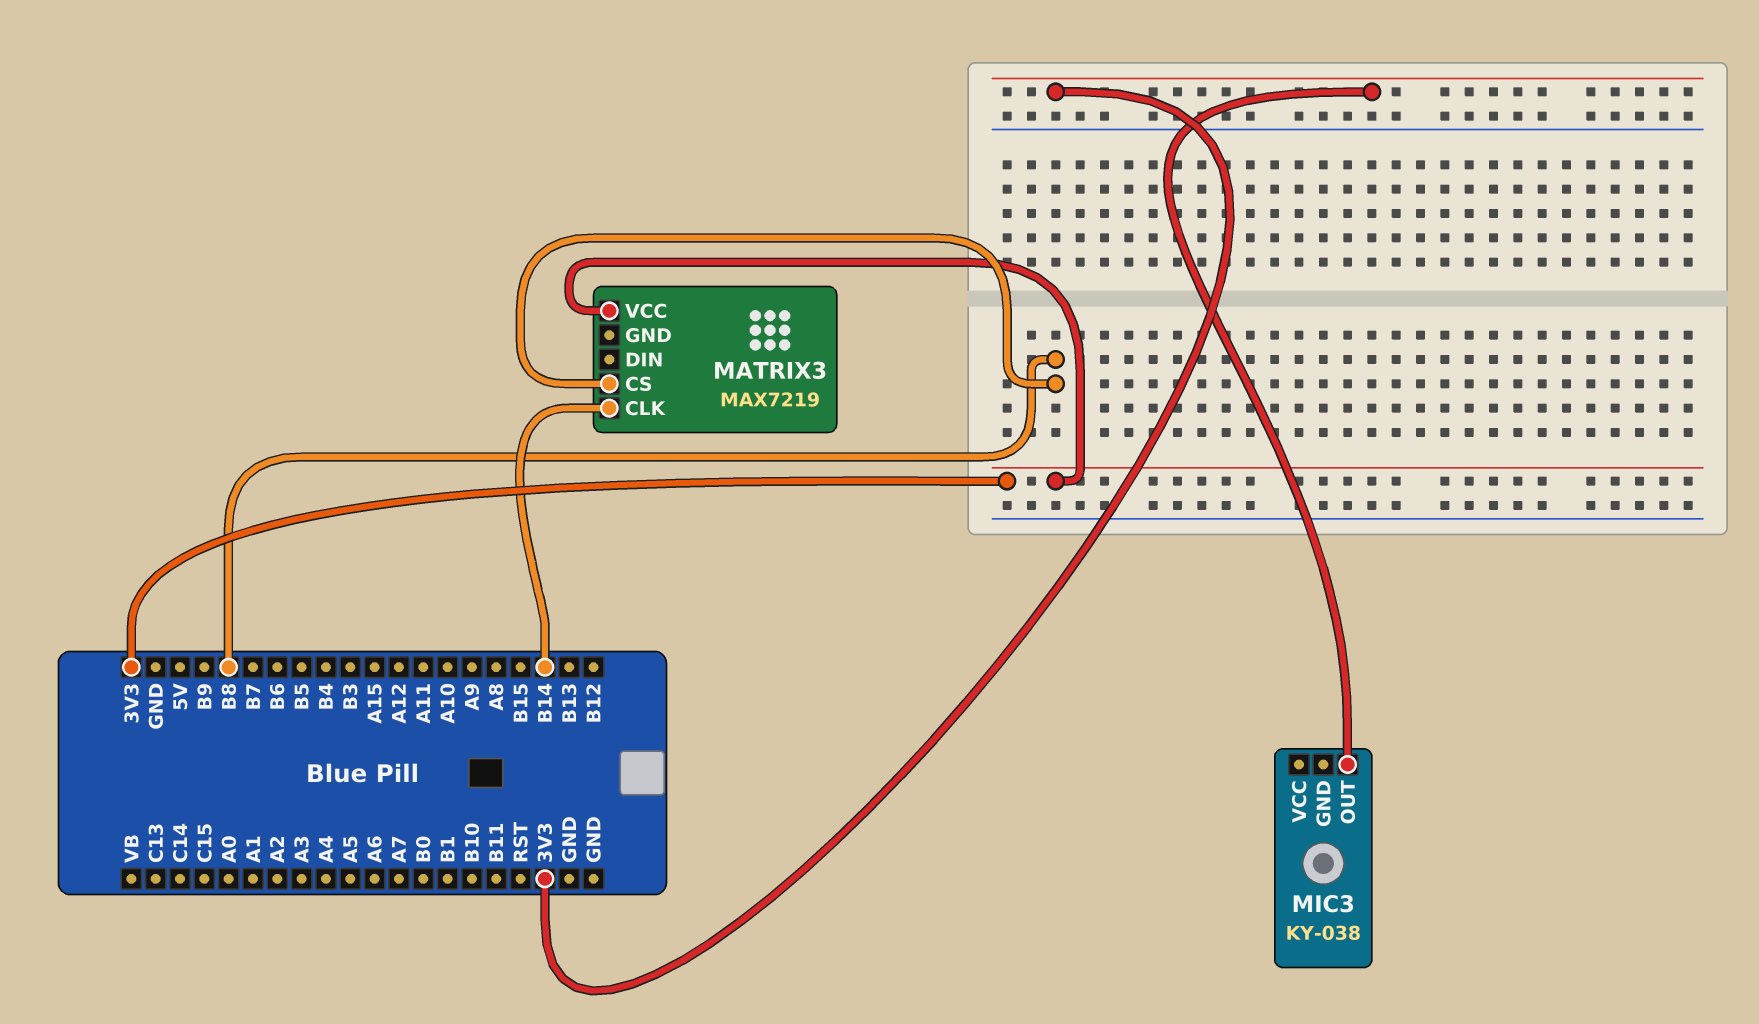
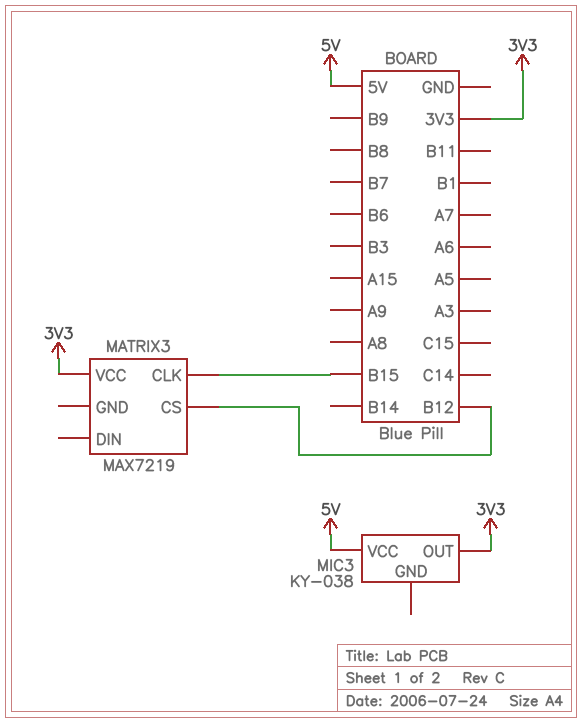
MATRIX3 pin CLK: B14 -> B15
MATRIX3 pin CS: B8 -> B12
MIC3 pin VCC: none -> 5V

